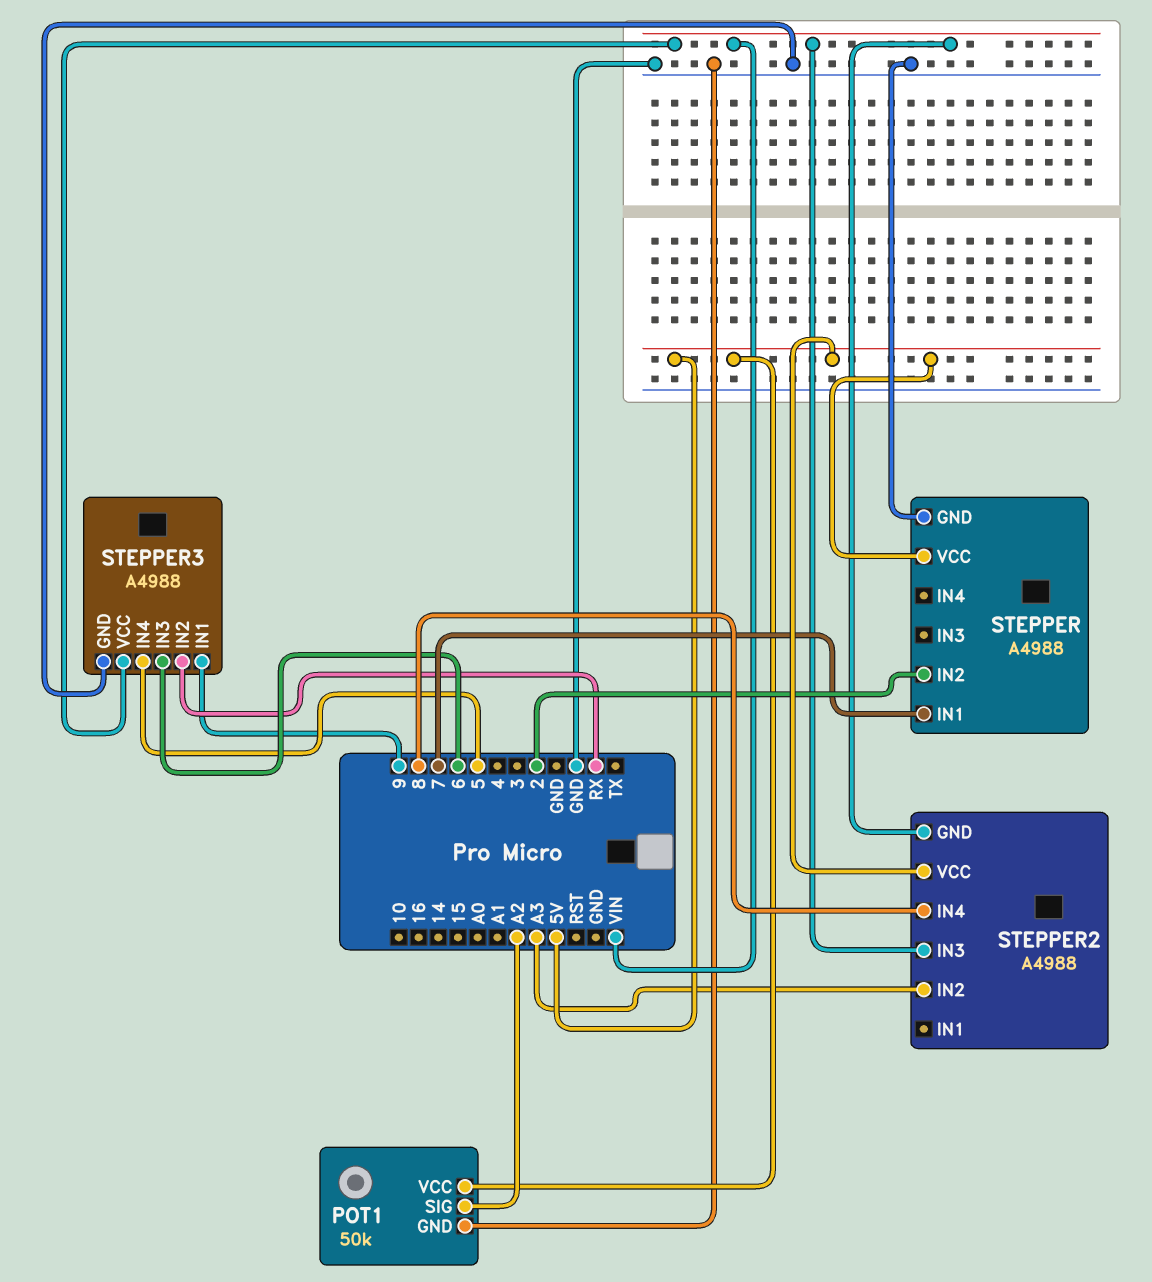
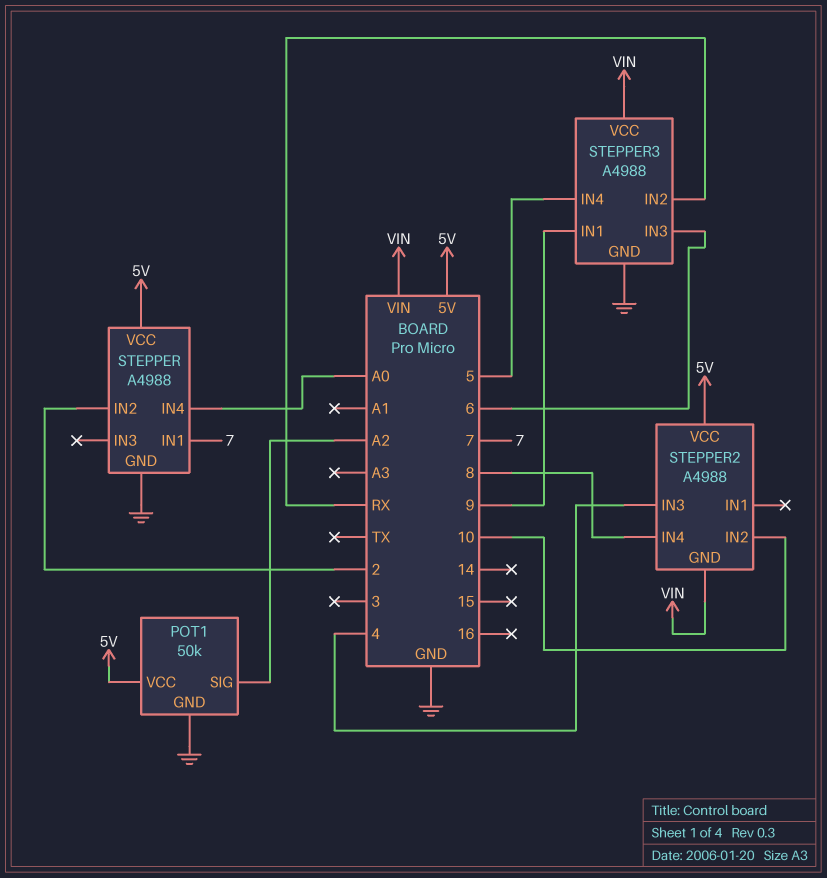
STEPPER pin IN4: none -> A0
STEPPER2 pin IN2: A3 -> 10
STEPPER2 pin IN3: VIN -> 4

